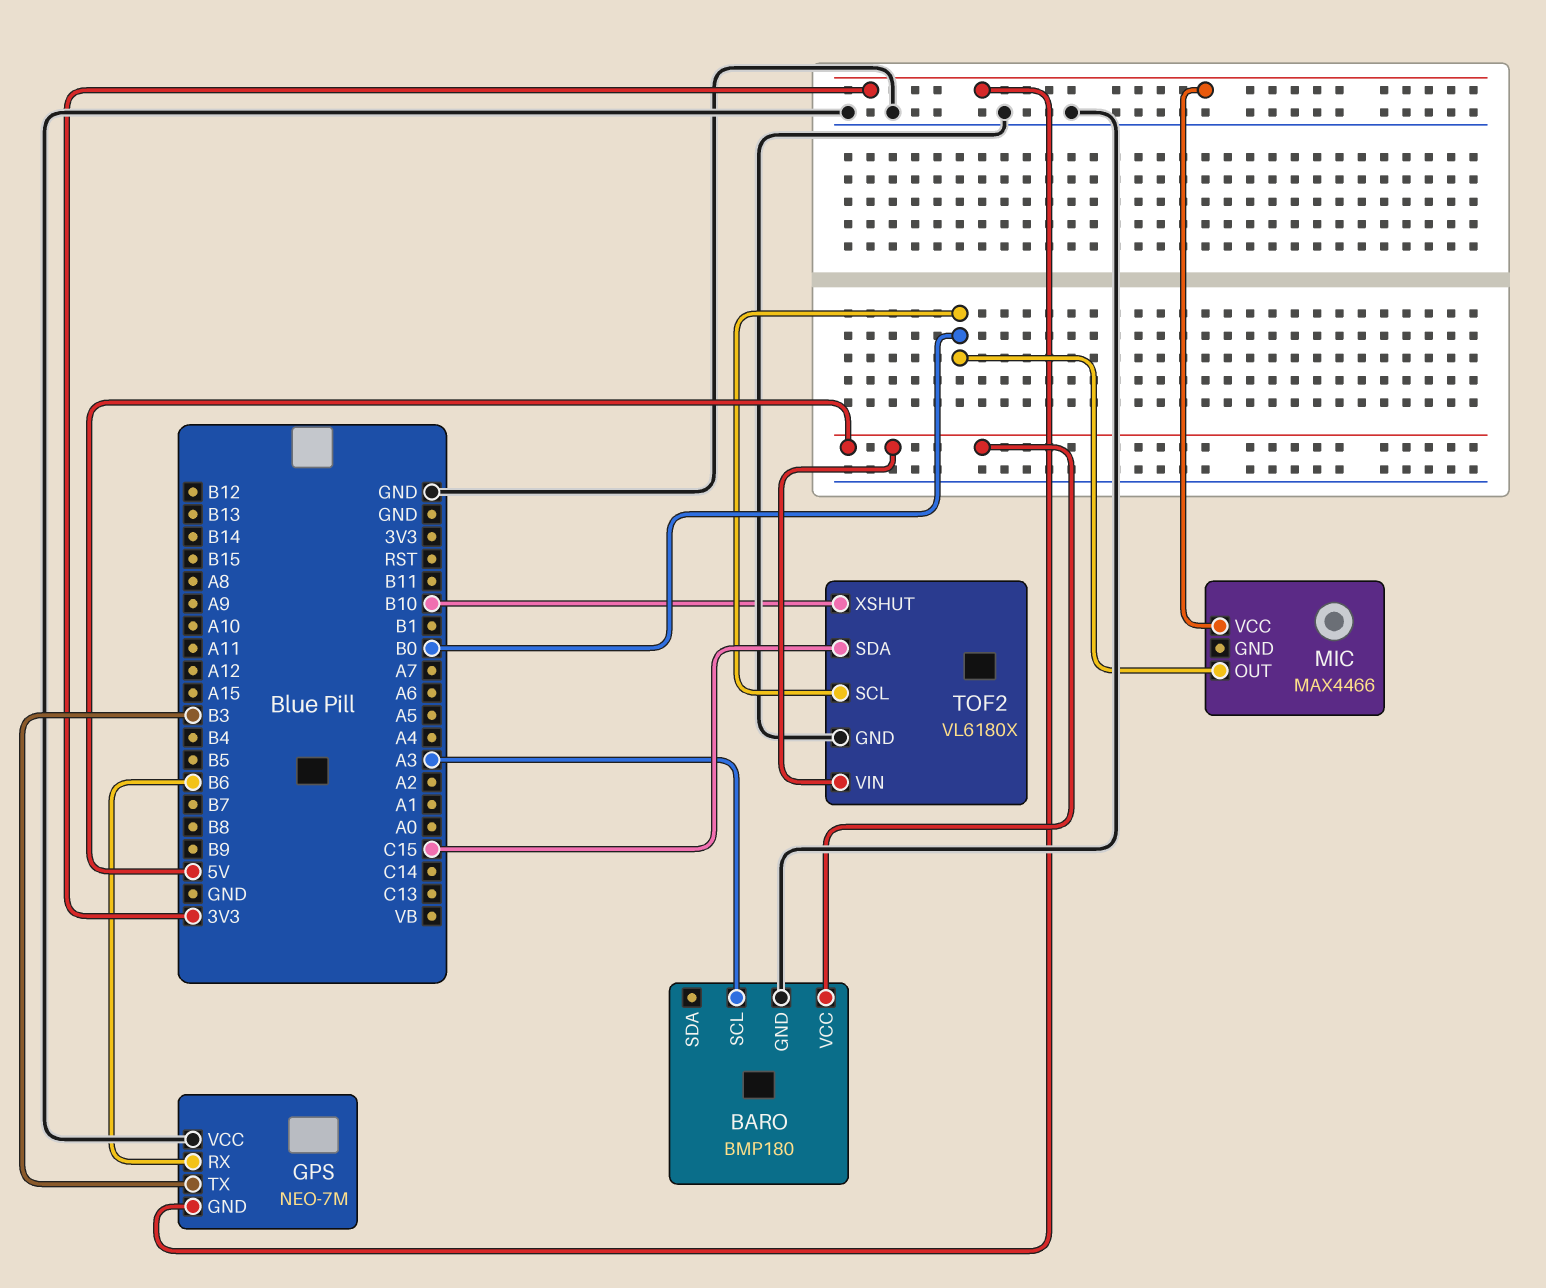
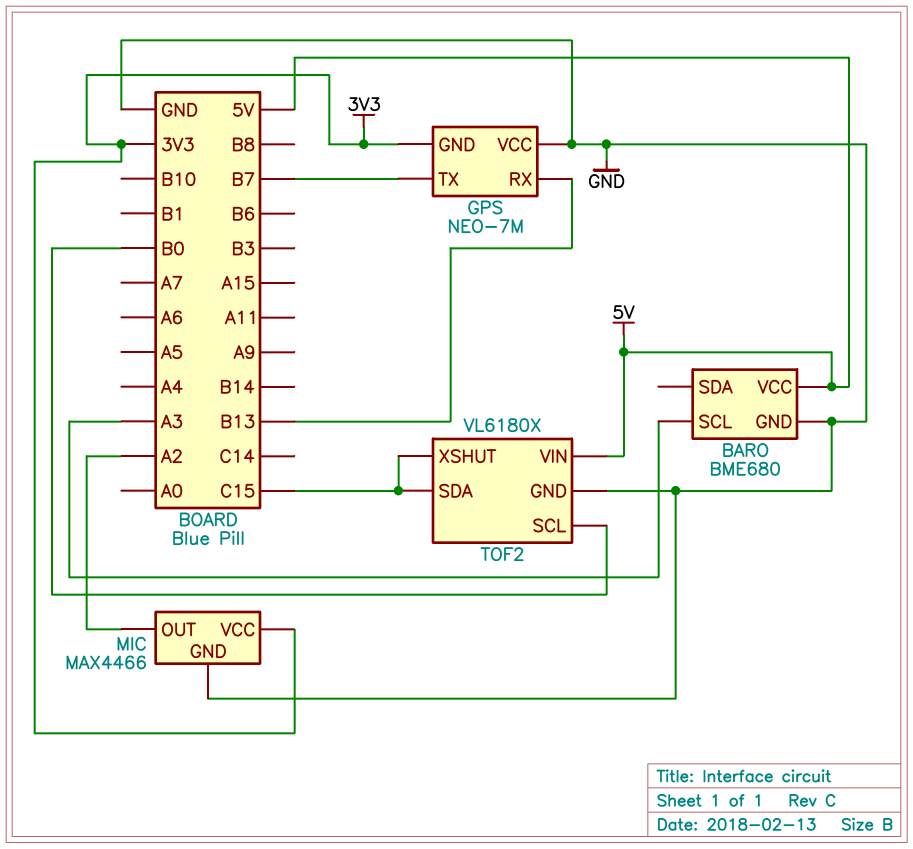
BARO: BMP180 -> BME680
GPS pin RX: B6 -> B13
GPS pin TX: B3 -> B7
MIC pin GND: none -> GND
MIC pin OUT: B0 -> A2
TOF2 pin XSHUT: B10 -> C15

